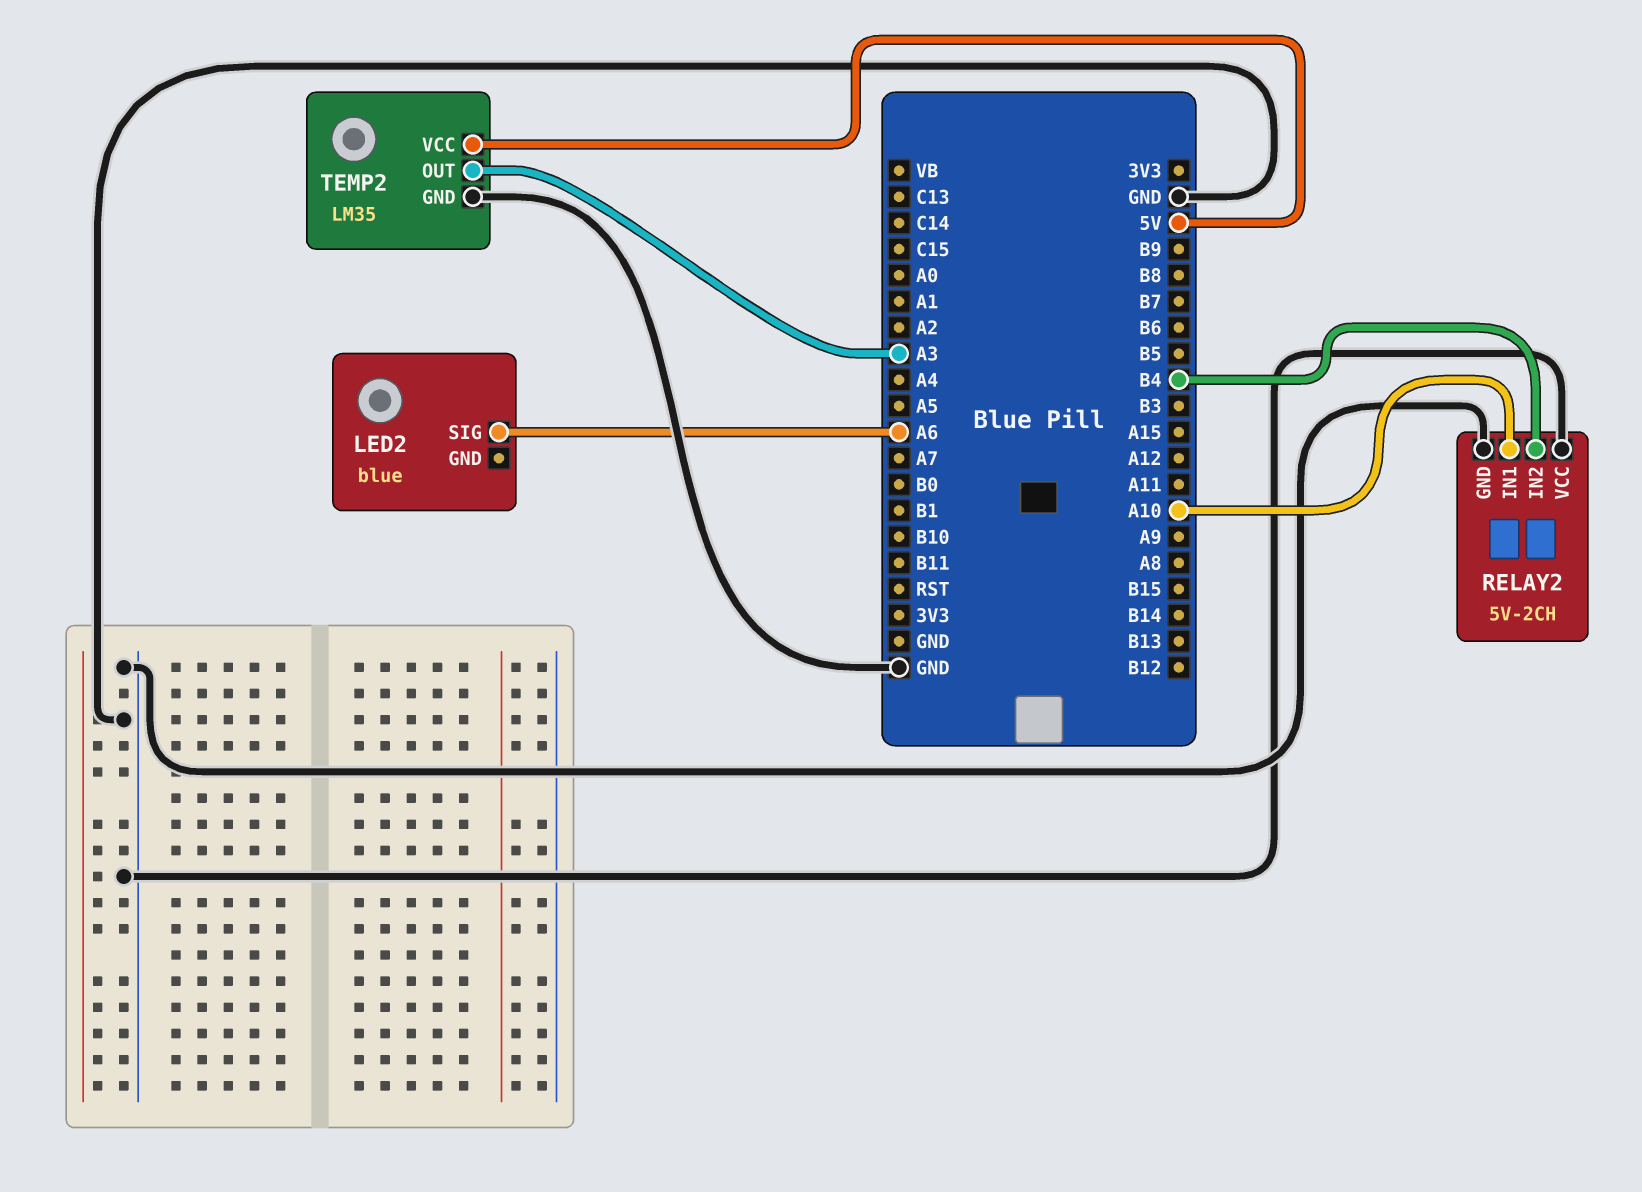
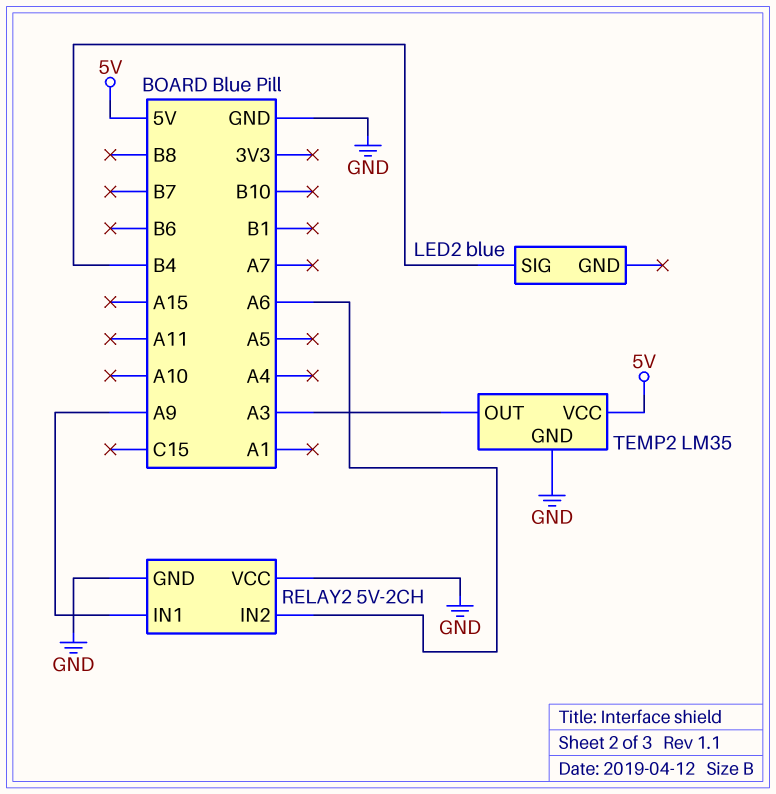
LED2 pin SIG: A6 -> B4
RELAY2 pin IN1: A10 -> A9
RELAY2 pin IN2: B4 -> A6

